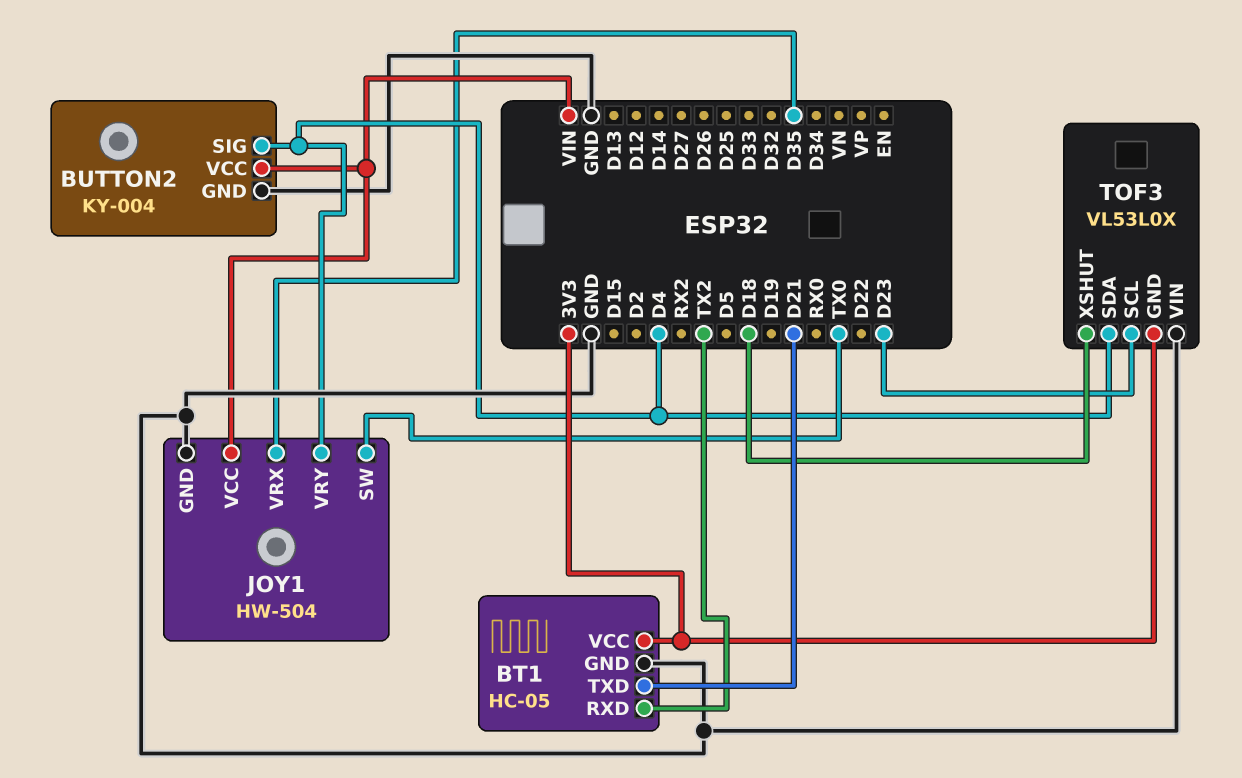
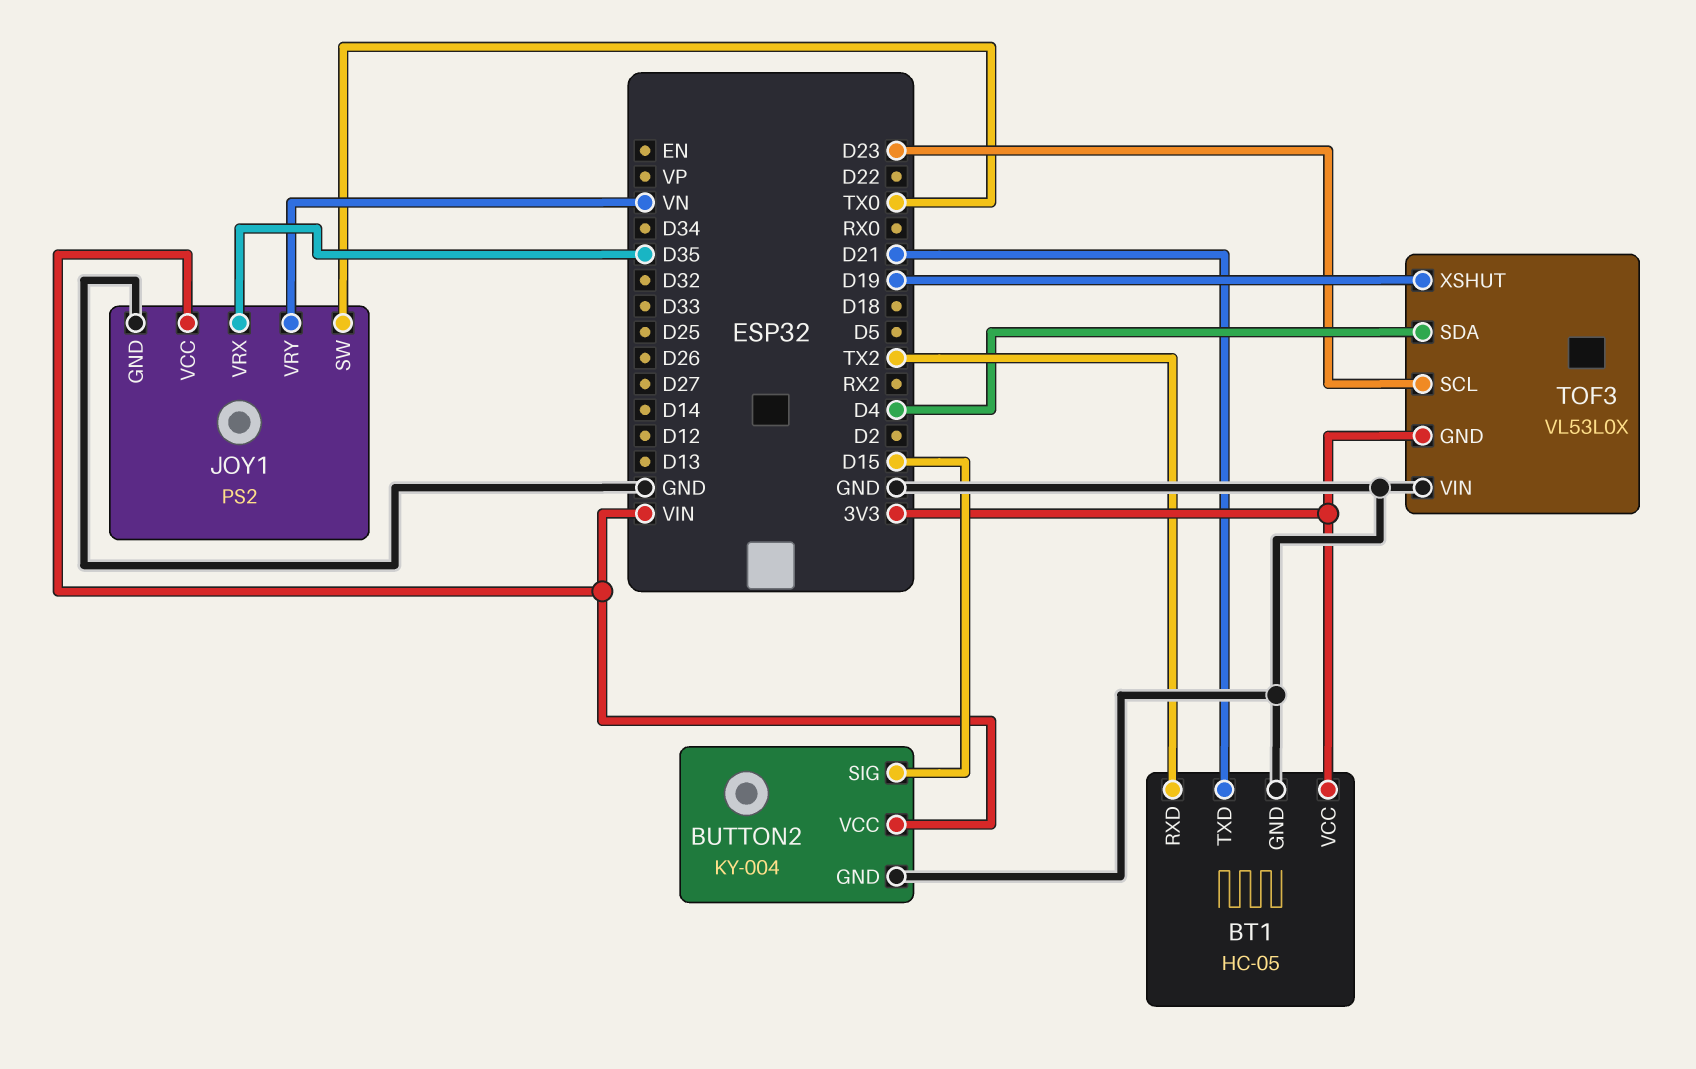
BUTTON2 pin SIG: D4 -> D15
JOY1: HW-504 -> PS2
JOY1 pin VRY: D4 -> VN
TOF3 pin XSHUT: D18 -> D19

